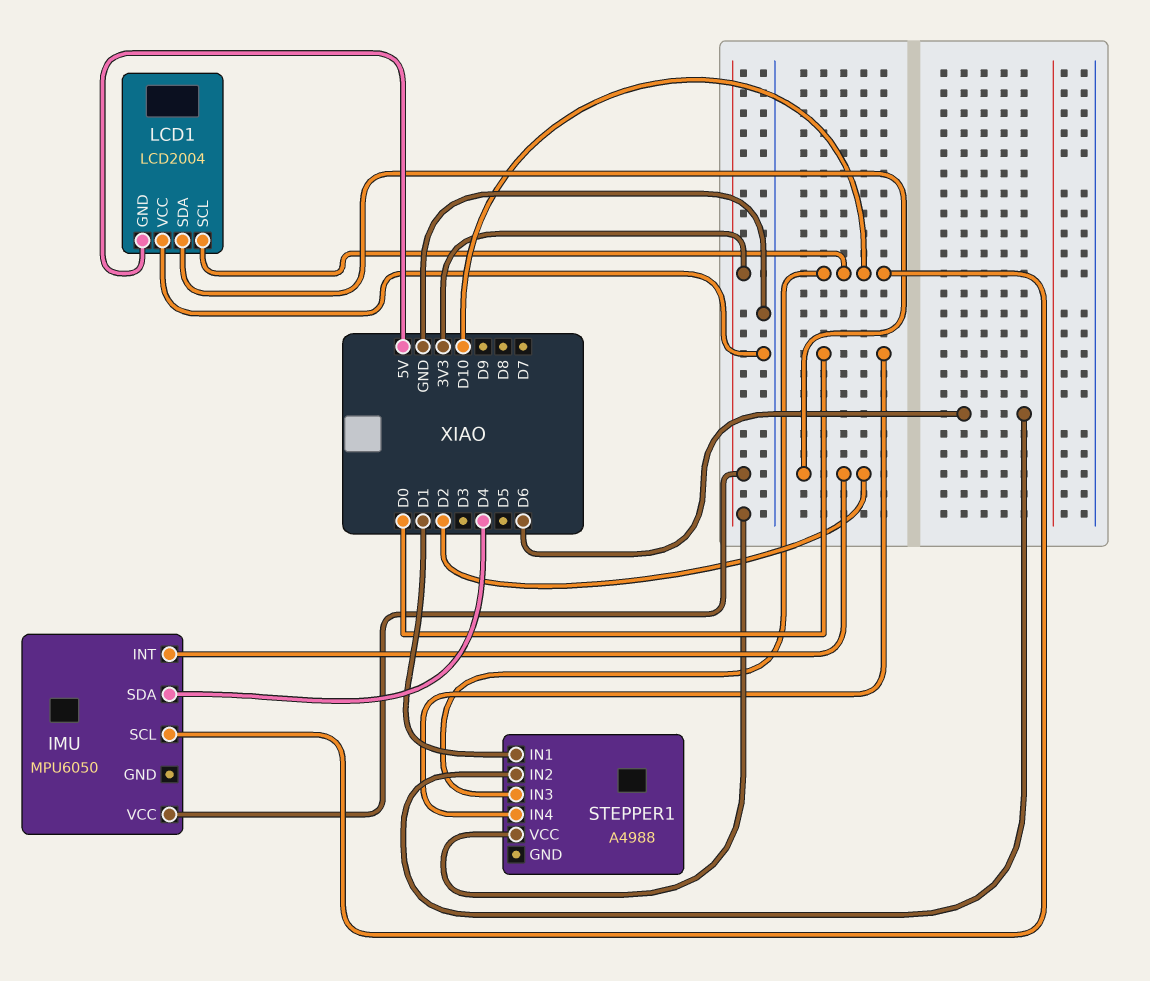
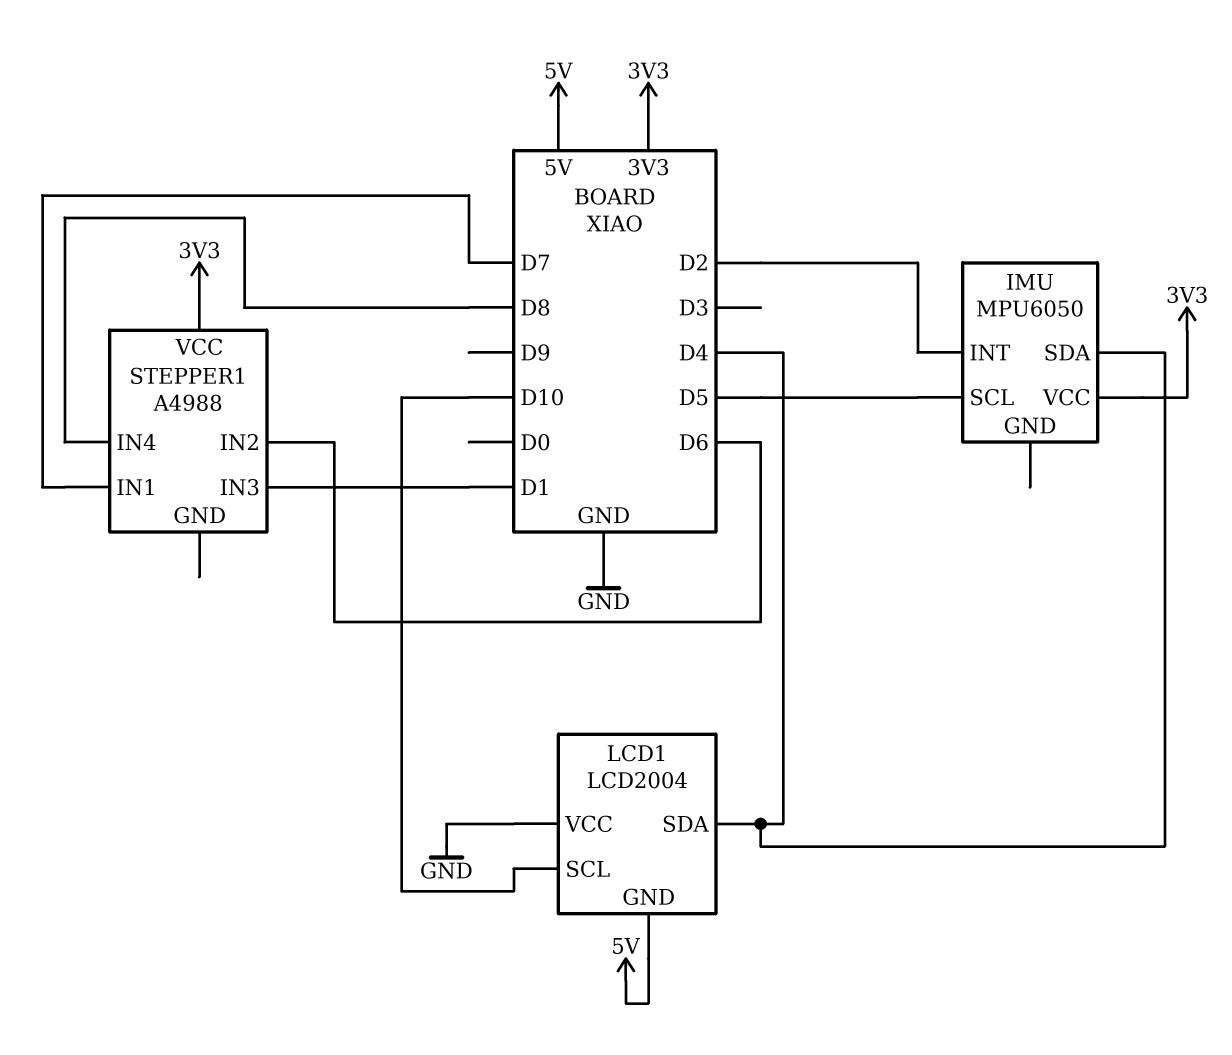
IMU pin SCL: D10 -> D5
LCD1 pin SDA: D2 -> D4
STEPPER1 pin IN1: D1 -> D7
STEPPER1 pin IN3: D10 -> D1
STEPPER1 pin IN4: D0 -> D8

